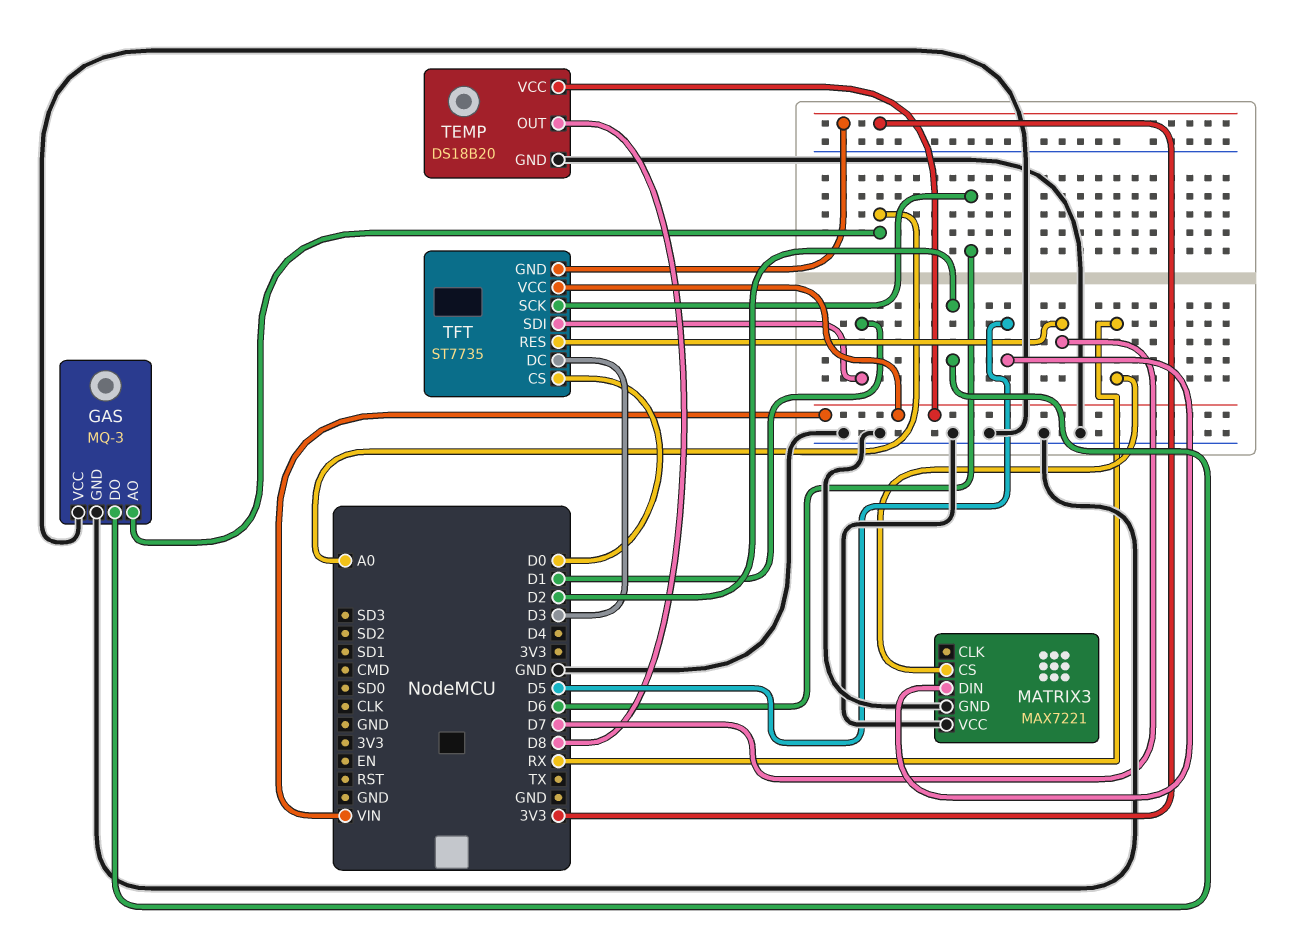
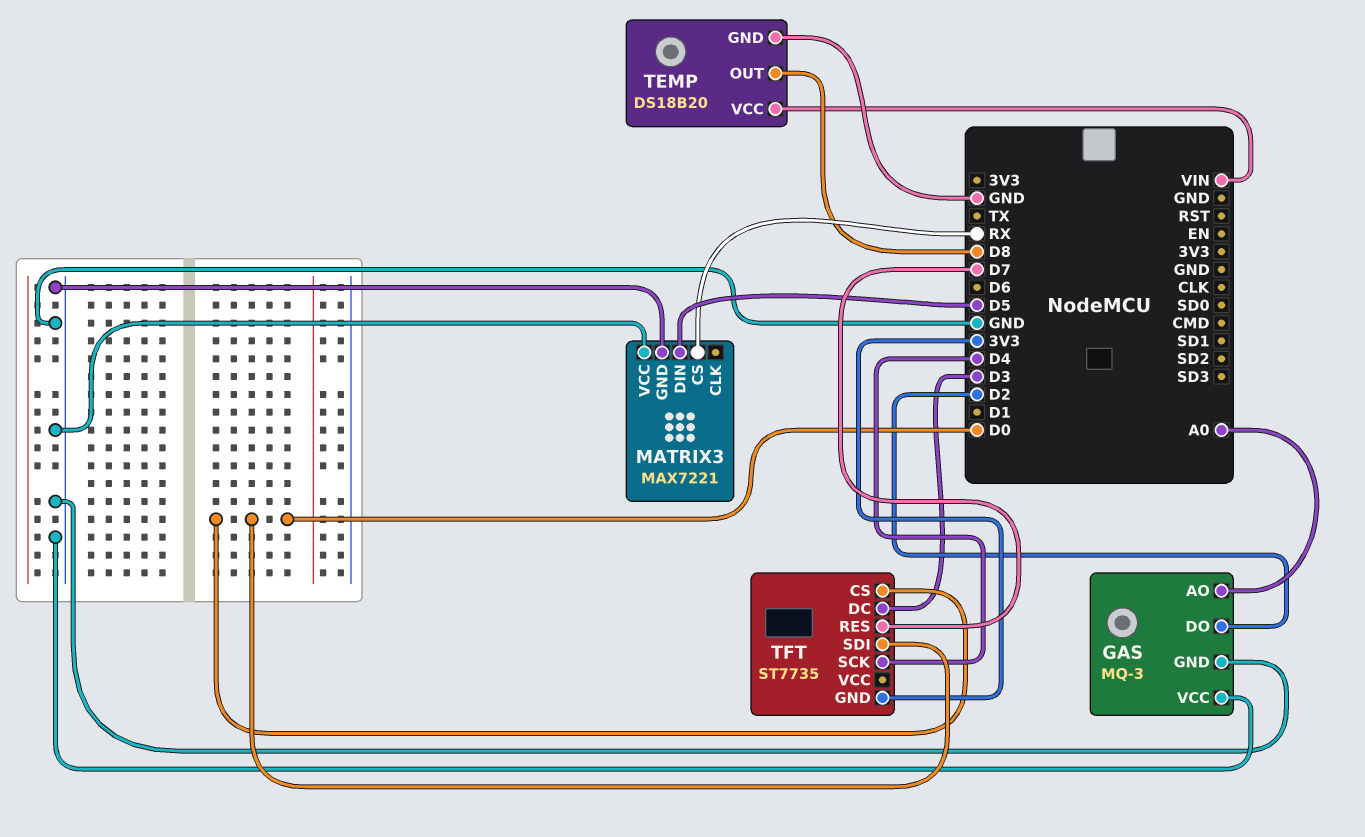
TFT pin SCK: D6 -> D4
TFT pin SDI: D1 -> D0
TFT pin VCC: VIN -> none

